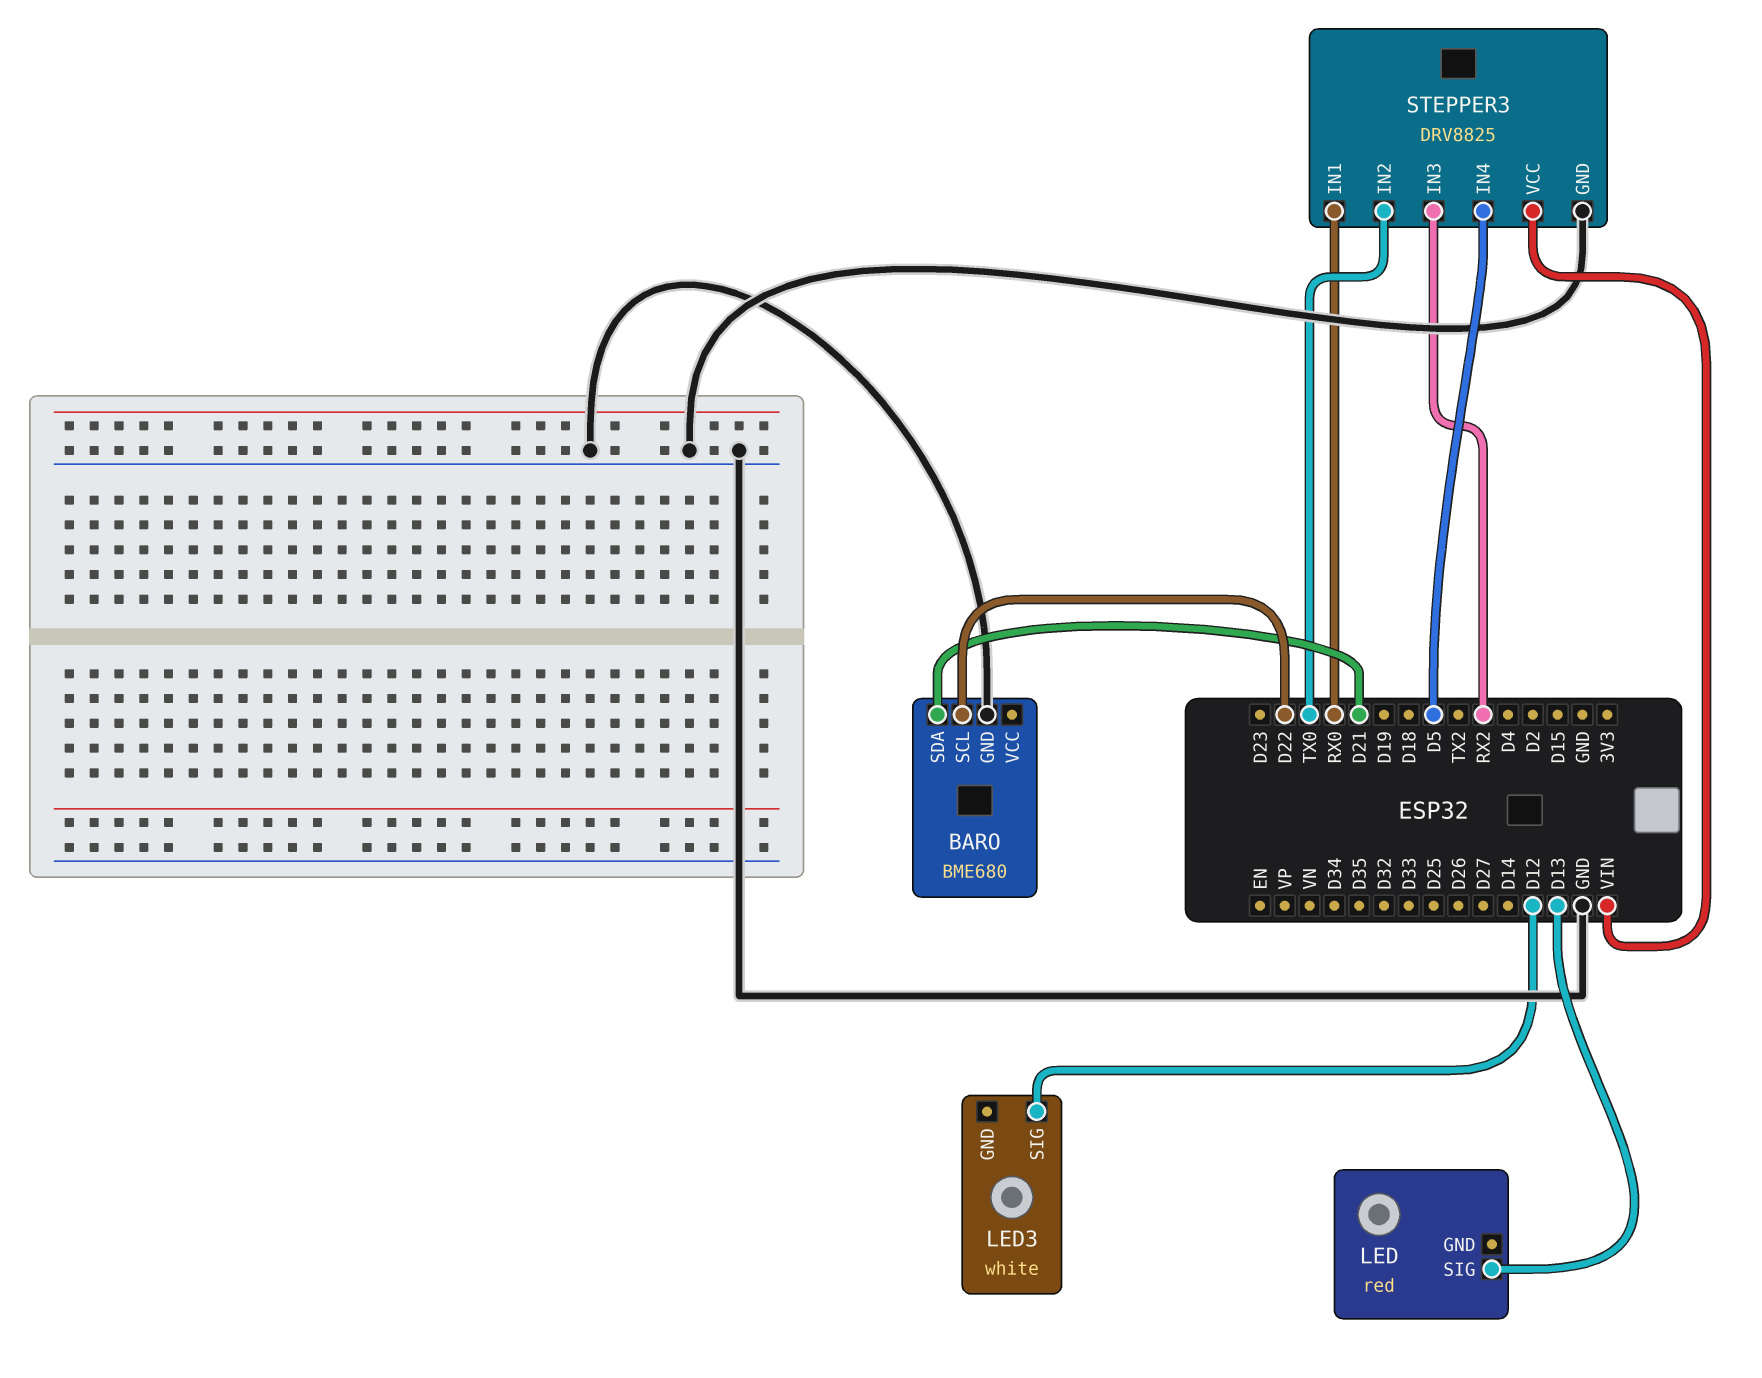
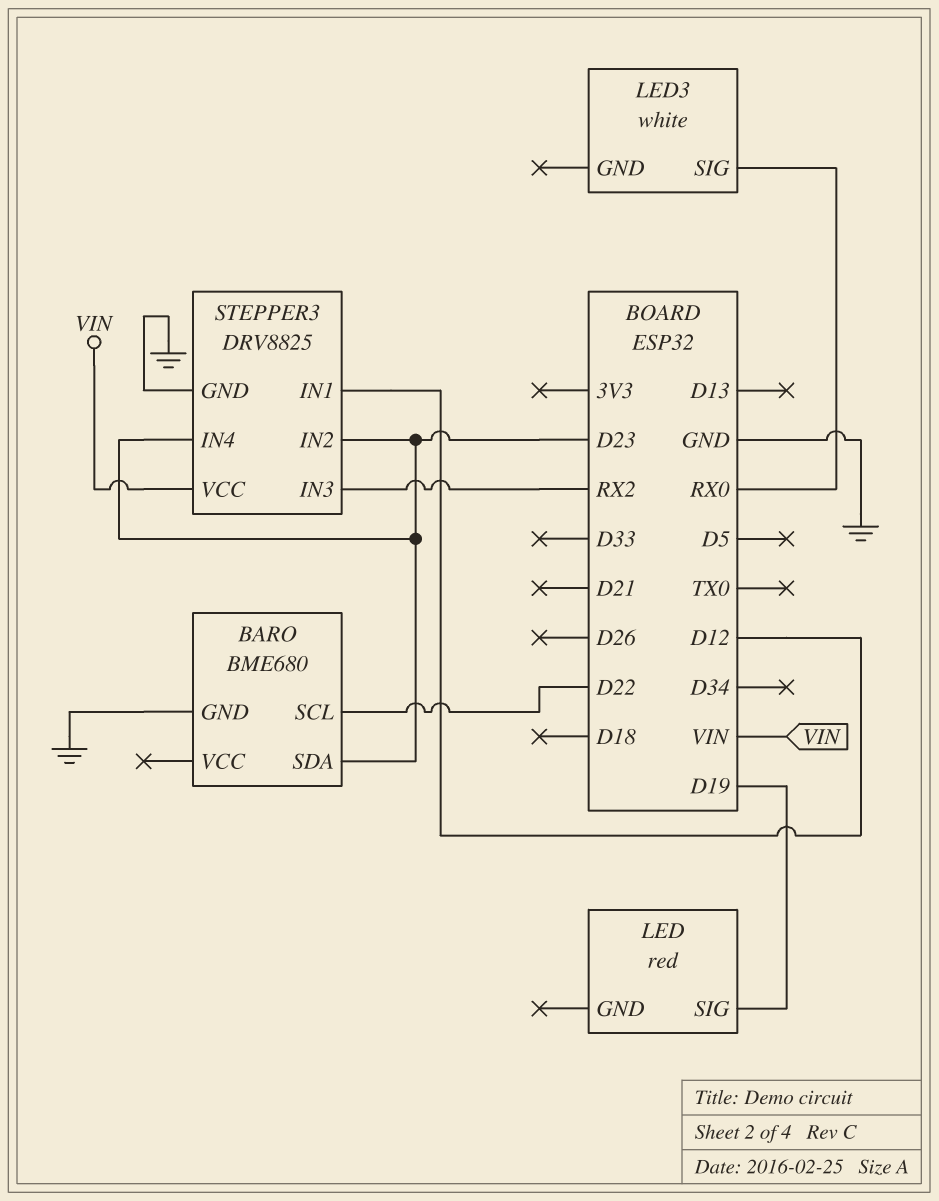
BARO pin SDA: D21 -> D23
LED pin SIG: D13 -> D19
LED3 pin SIG: D12 -> RX0
STEPPER3 pin IN1: RX0 -> D12
STEPPER3 pin IN2: TX0 -> D23
STEPPER3 pin IN4: D5 -> D23

